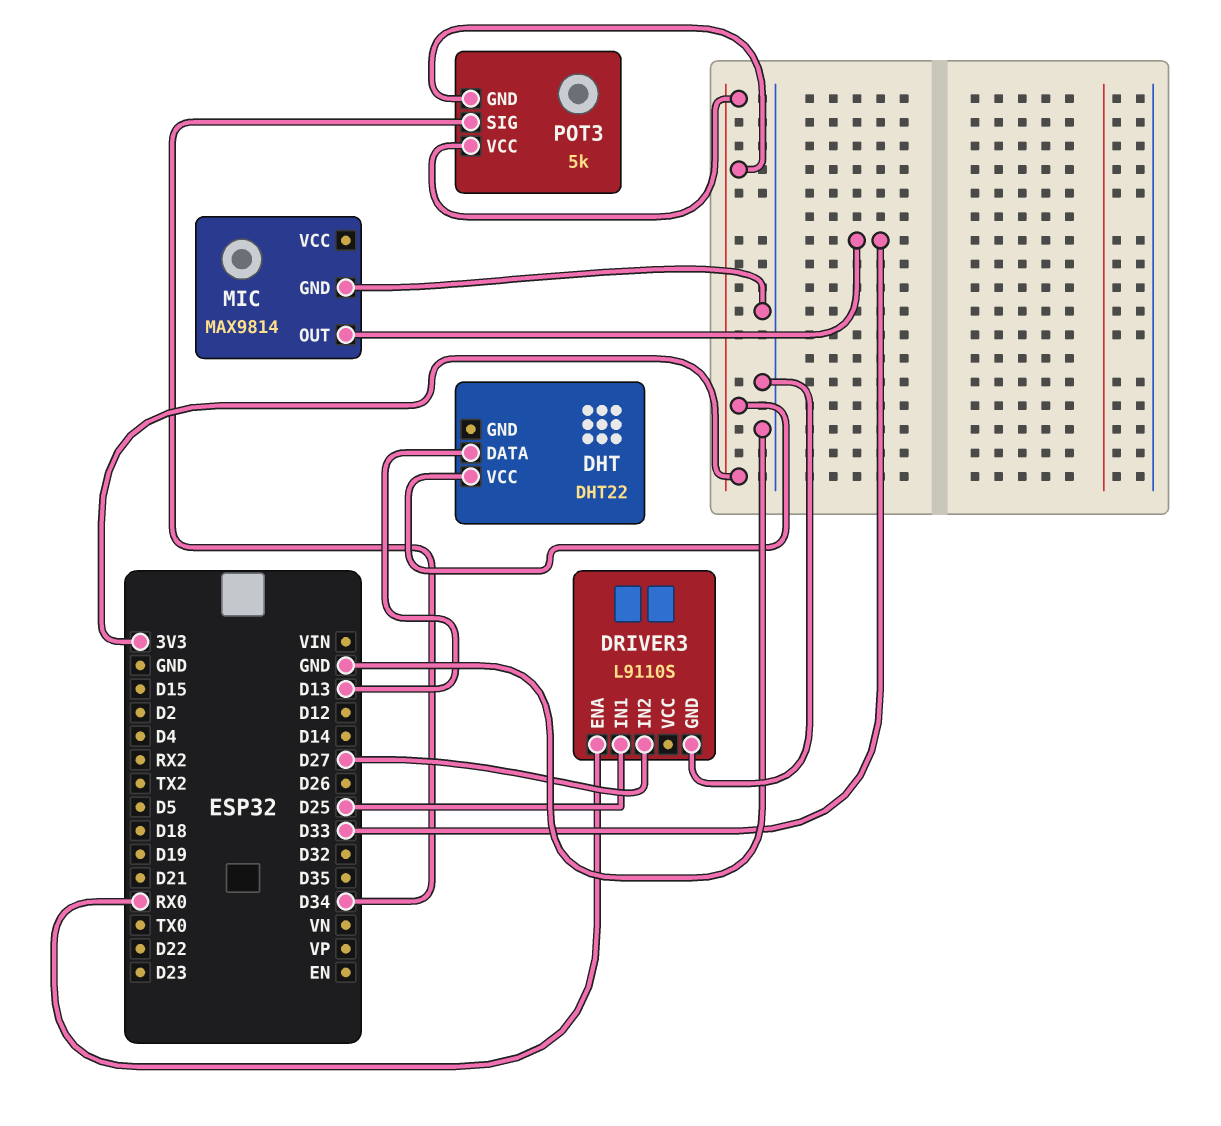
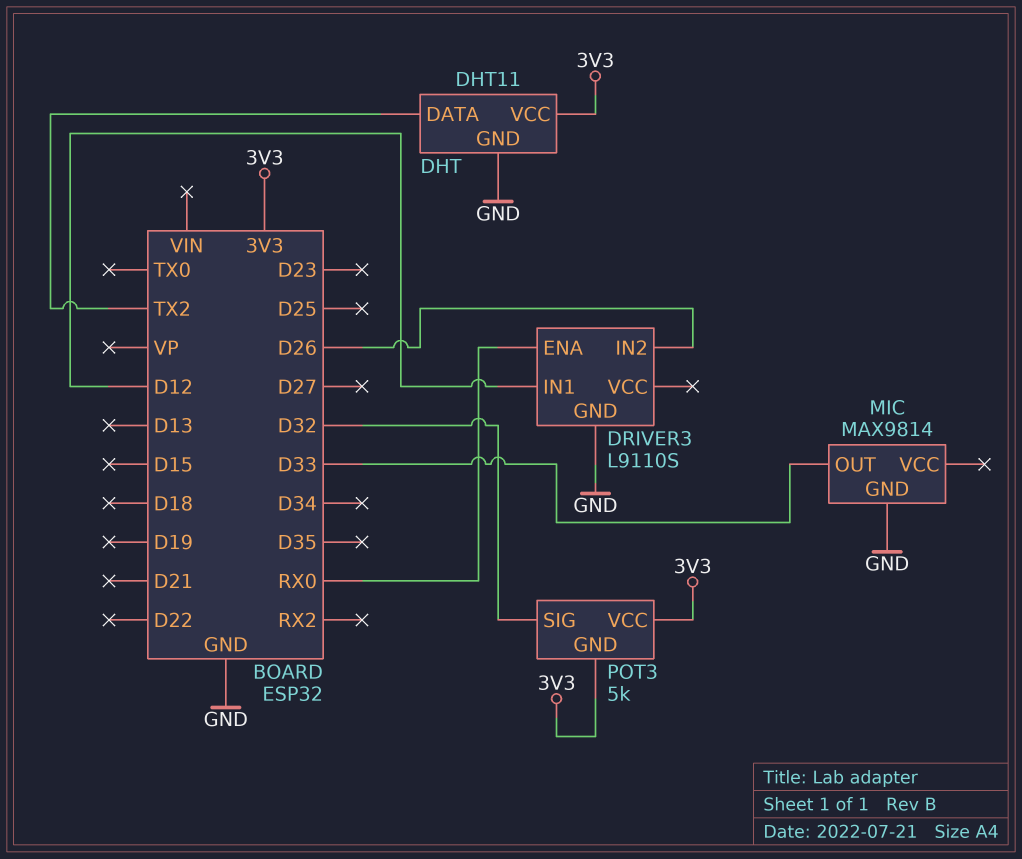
DHT: DHT22 -> DHT11
DHT pin DATA: D13 -> TX2
DHT pin GND: none -> GND
DRIVER3 pin IN1: D25 -> D12
DRIVER3 pin IN2: D27 -> D26
POT3 pin SIG: D34 -> D32

